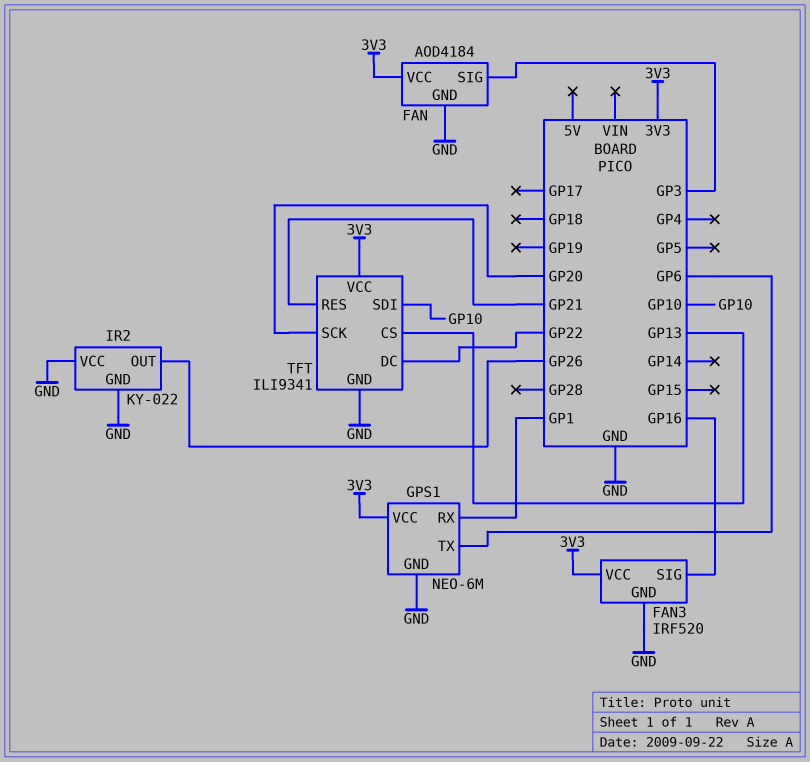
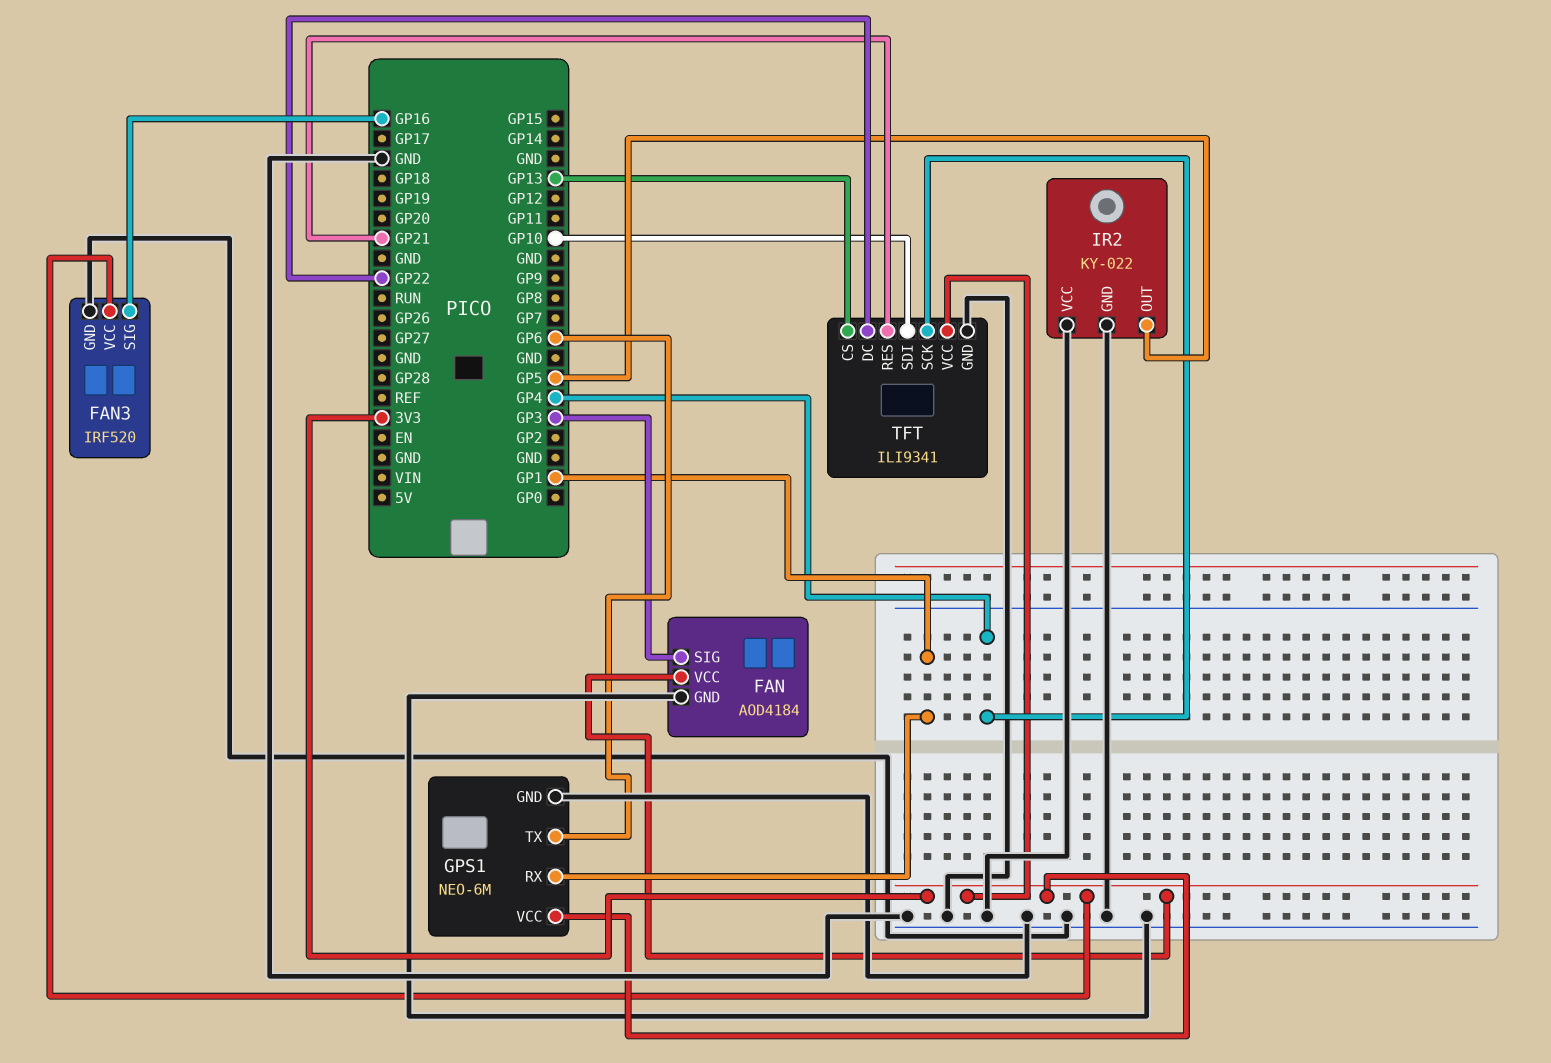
IR2 pin OUT: GP26 -> GP5
TFT pin SCK: GP20 -> GP4

